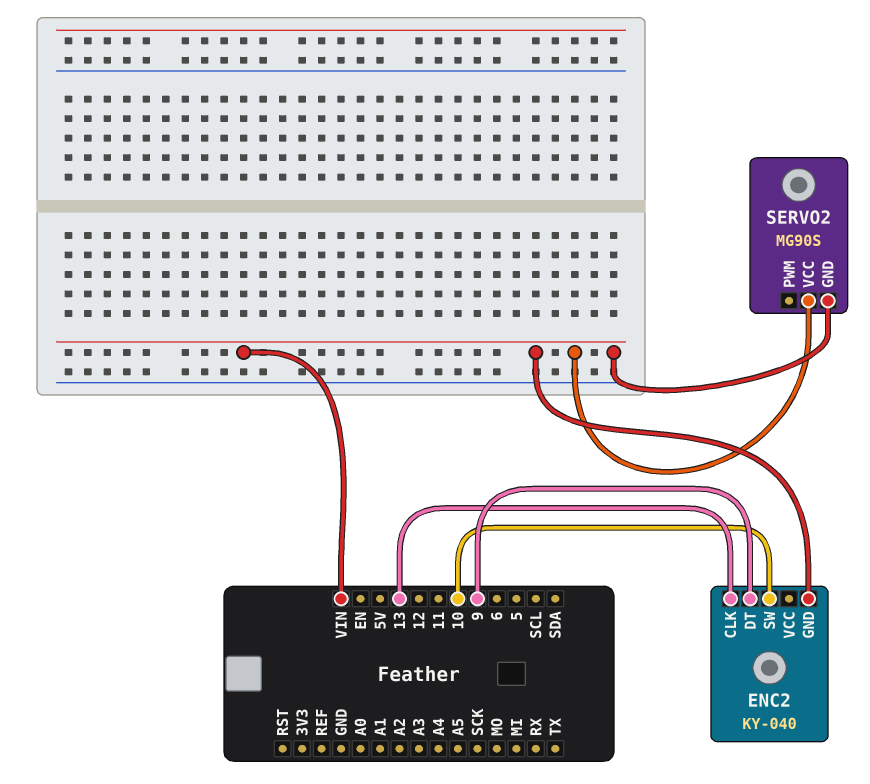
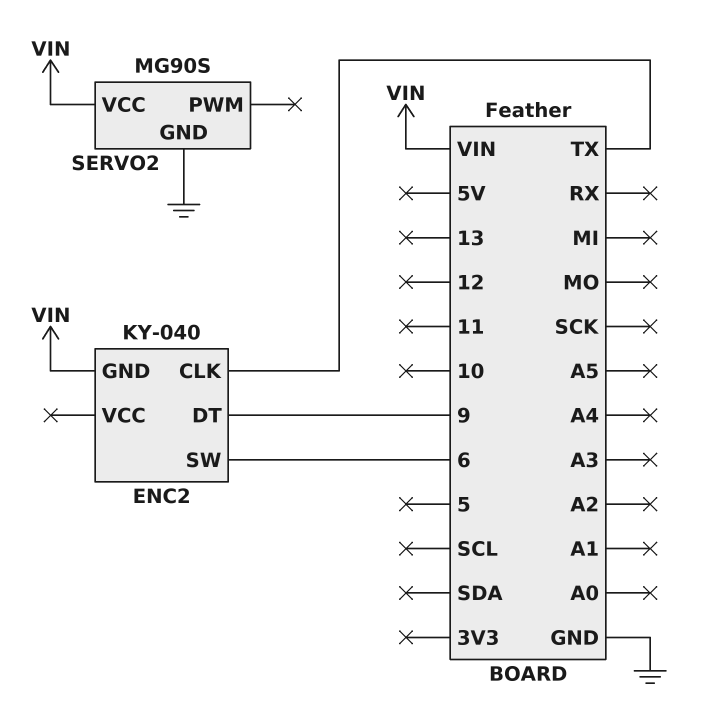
ENC2 pin CLK: 13 -> TX
ENC2 pin SW: 10 -> 6
SERVO2 pin GND: VIN -> GND

